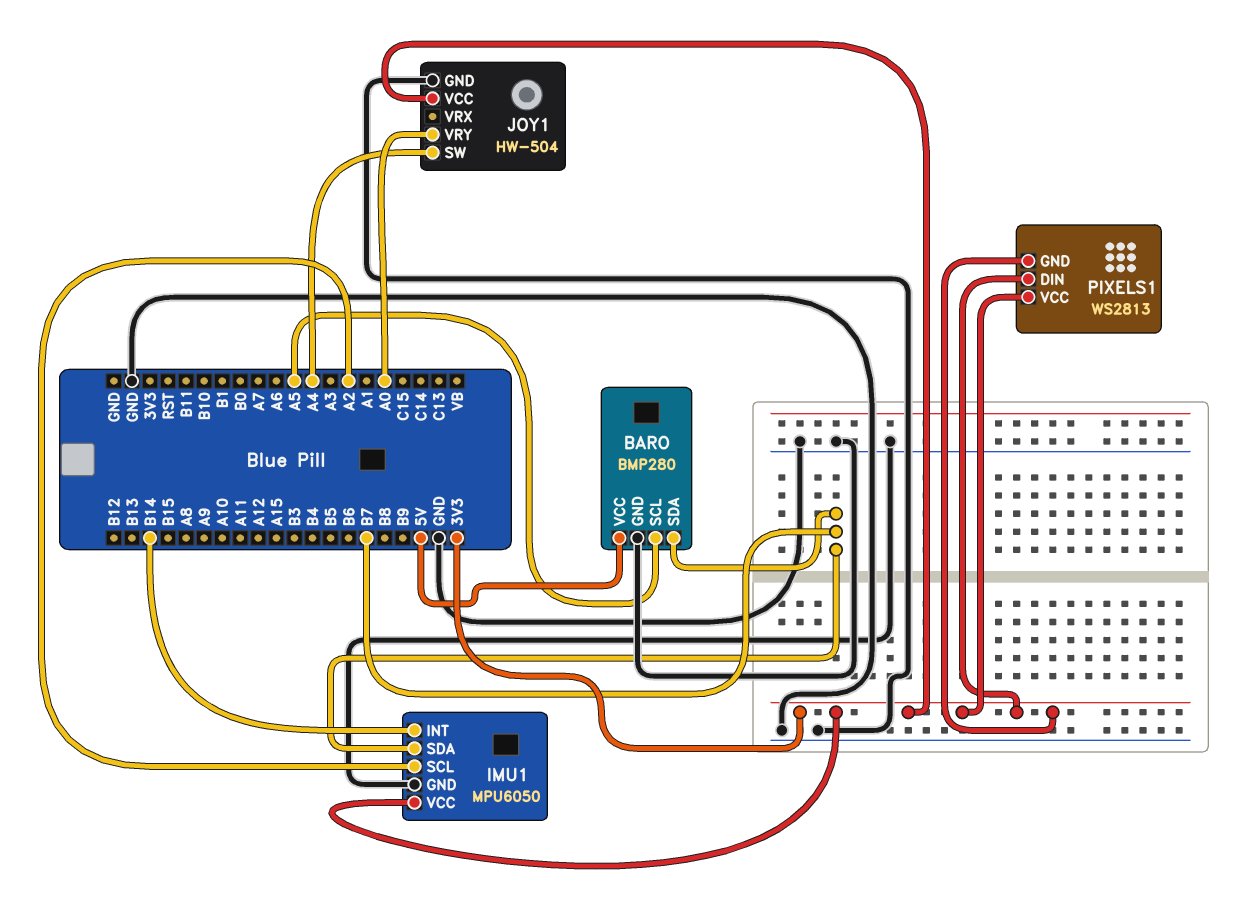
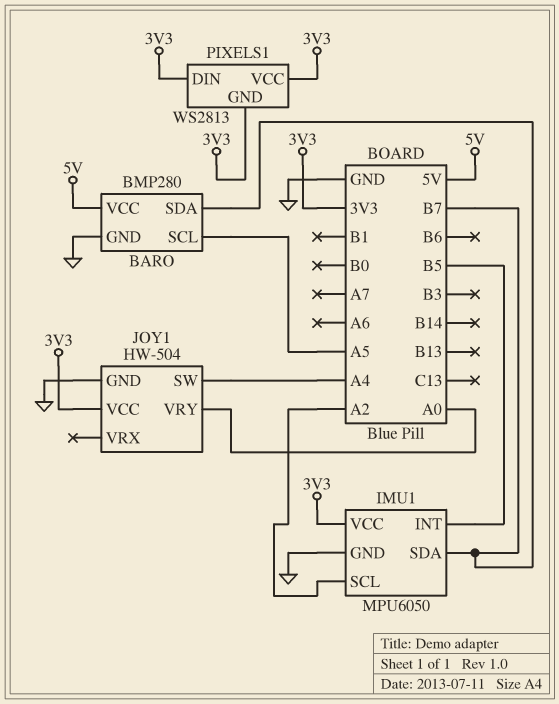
IMU1 pin INT: B14 -> B5

